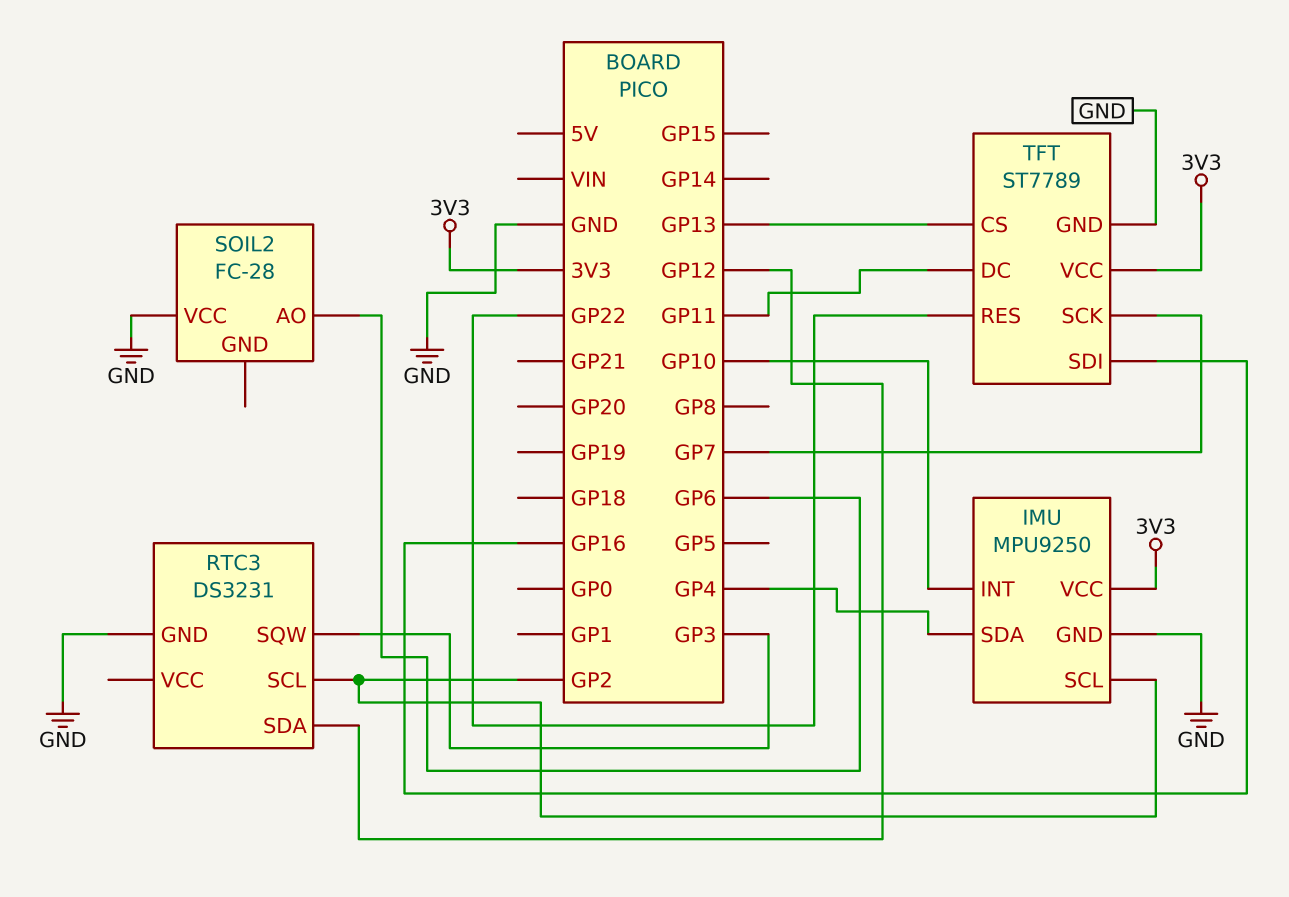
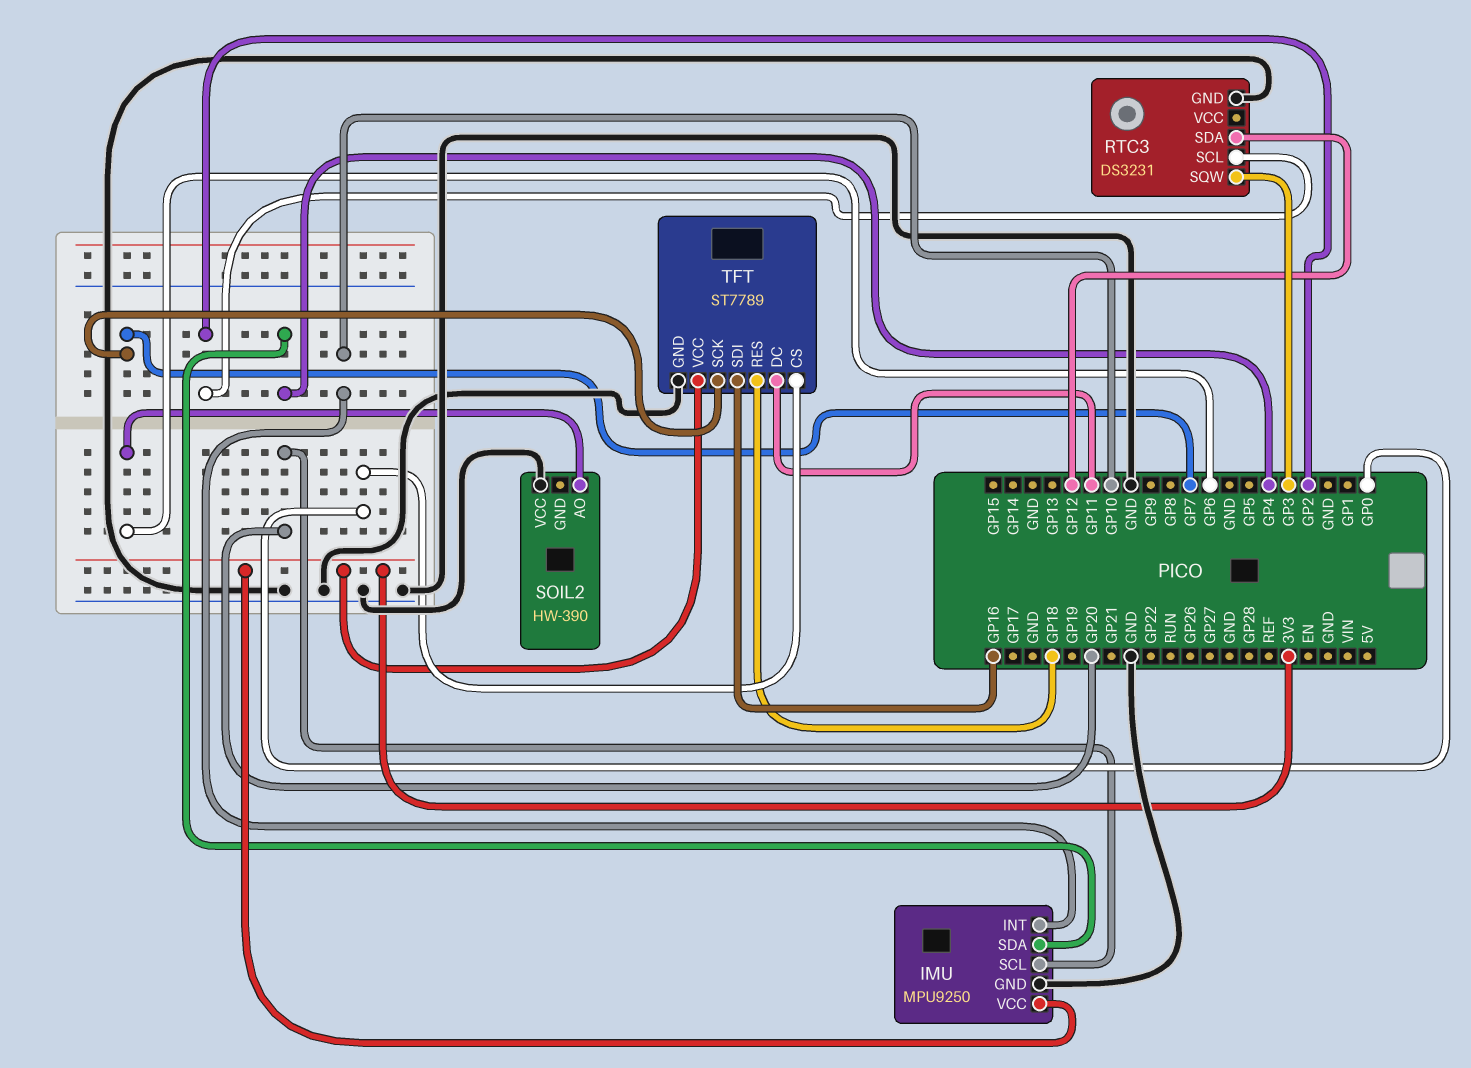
IMU pin SCL: GP2 -> GP20
SOIL2: FC-28 -> HW-390
TFT pin CS: GP13 -> GP0
TFT pin RES: GP22 -> GP18

